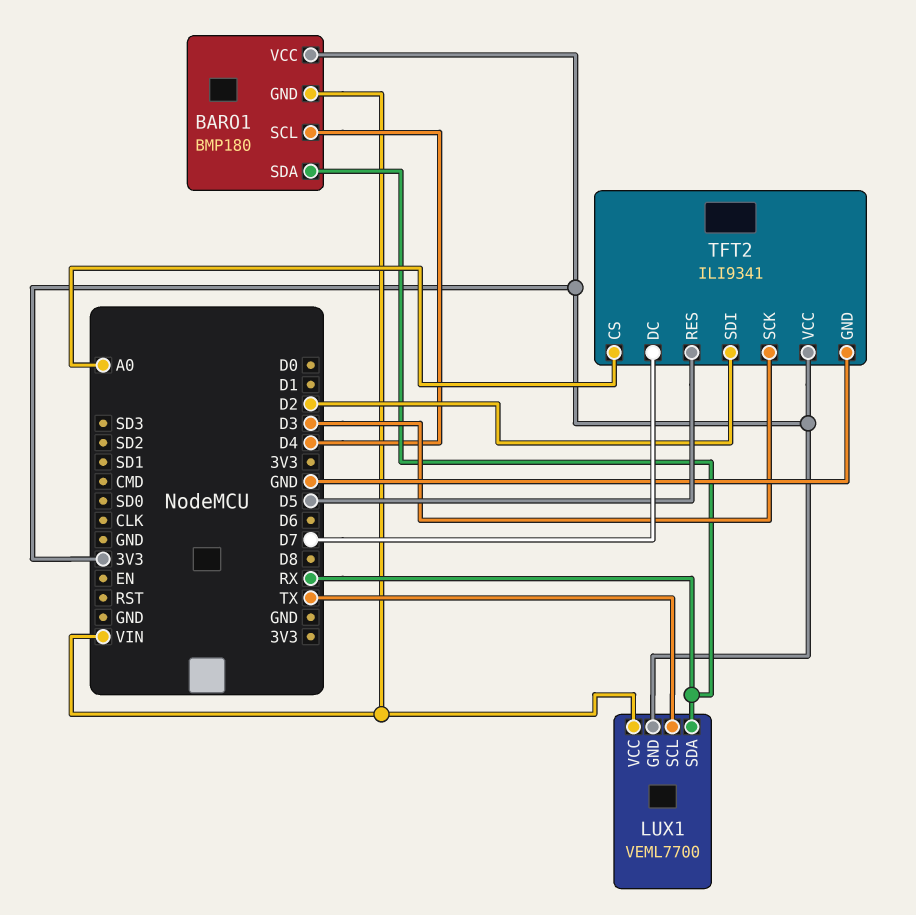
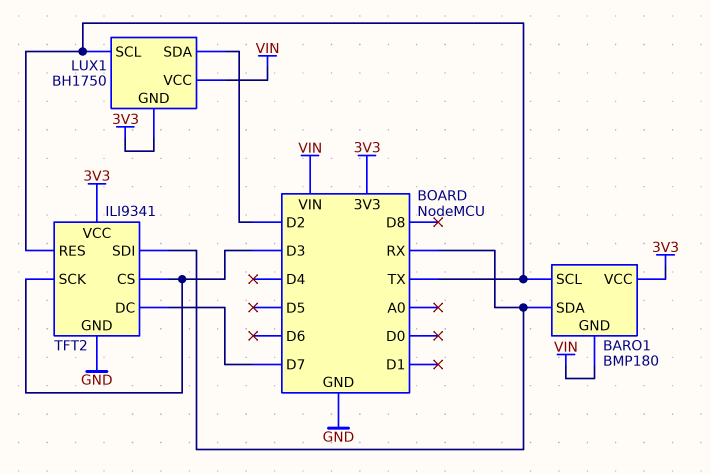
BARO1 pin SCL: D4 -> TX
LUX1: VEML7700 -> BH1750
LUX1 pin SDA: RX -> D2
TFT2 pin CS: A0 -> D3
TFT2 pin RES: D5 -> TX
TFT2 pin SDI: D2 -> RX

